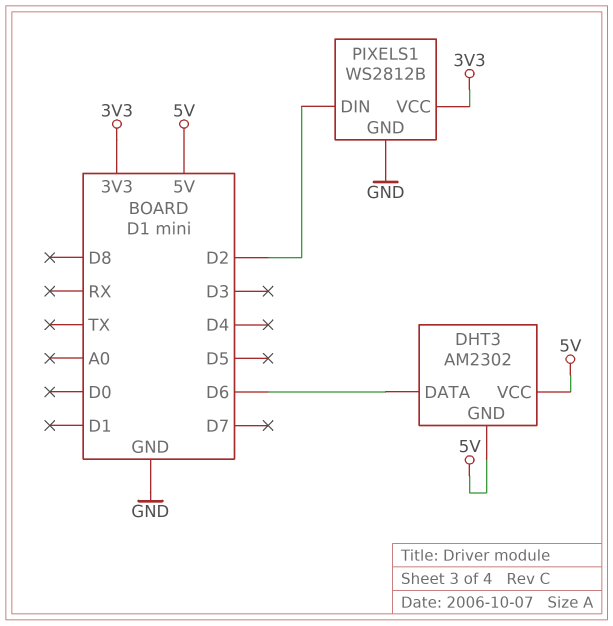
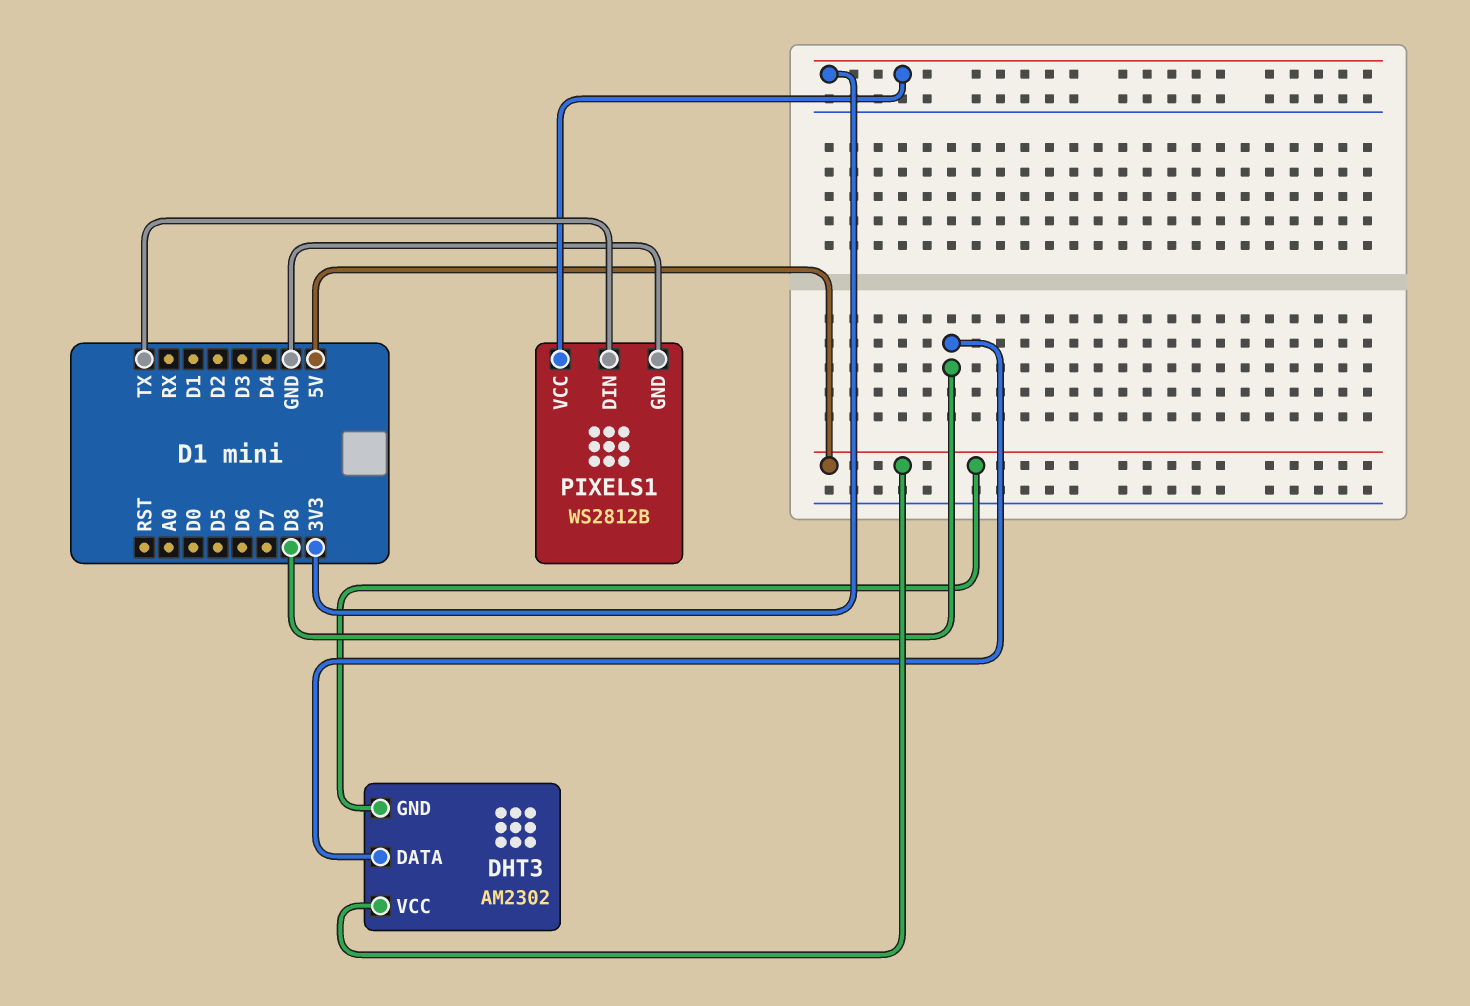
DHT3 pin DATA: D6 -> D8
PIXELS1 pin DIN: D2 -> TX

